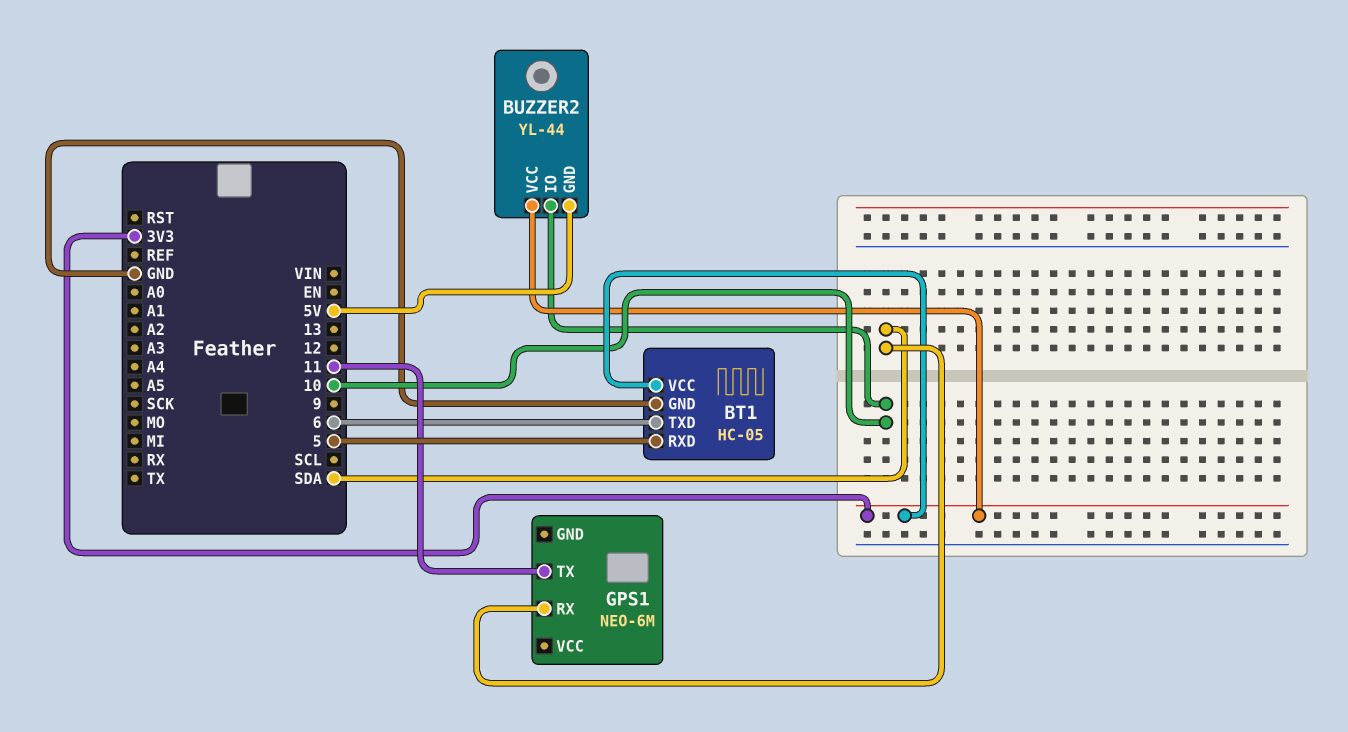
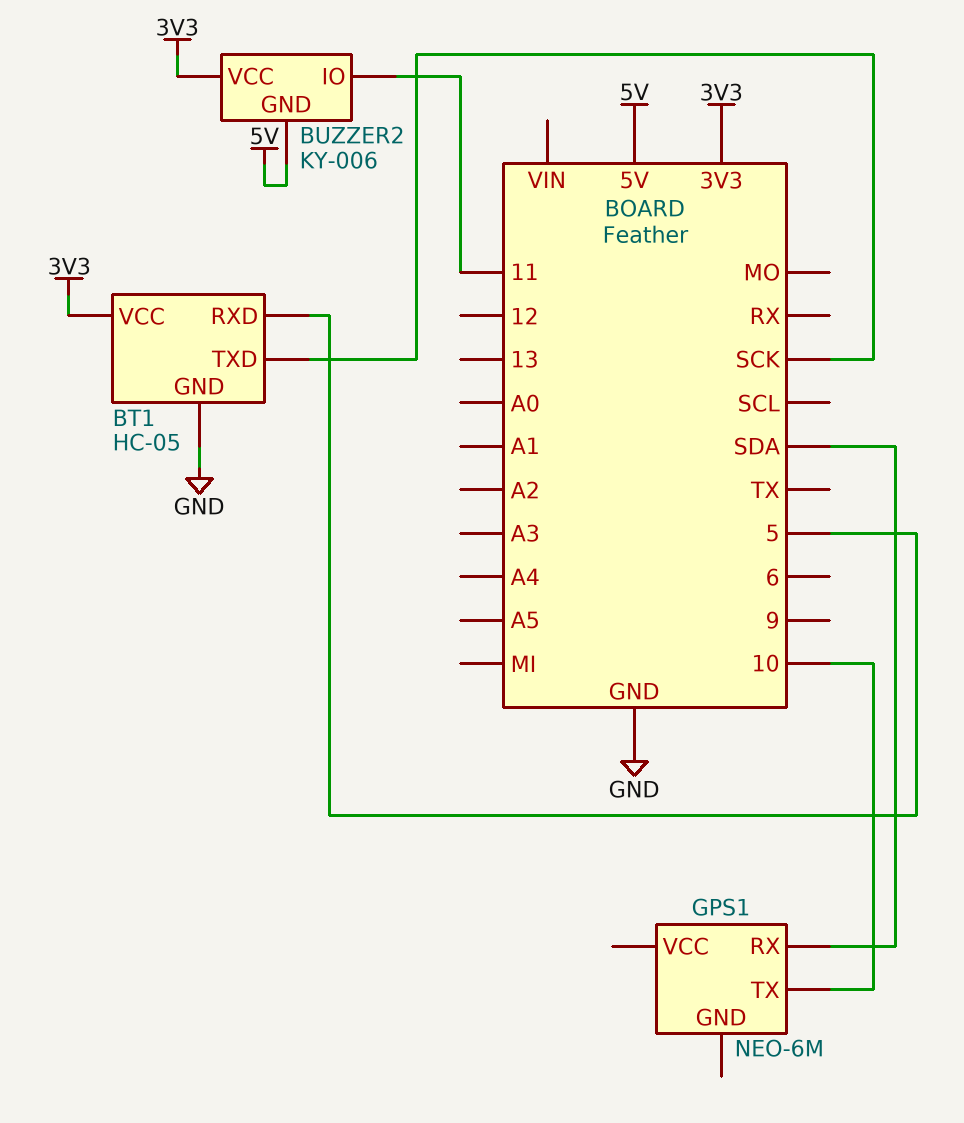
BT1 pin TXD: 6 -> SCK
BUZZER2: YL-44 -> KY-006
BUZZER2 pin IO: 10 -> 11
GPS1 pin TX: 11 -> 10

